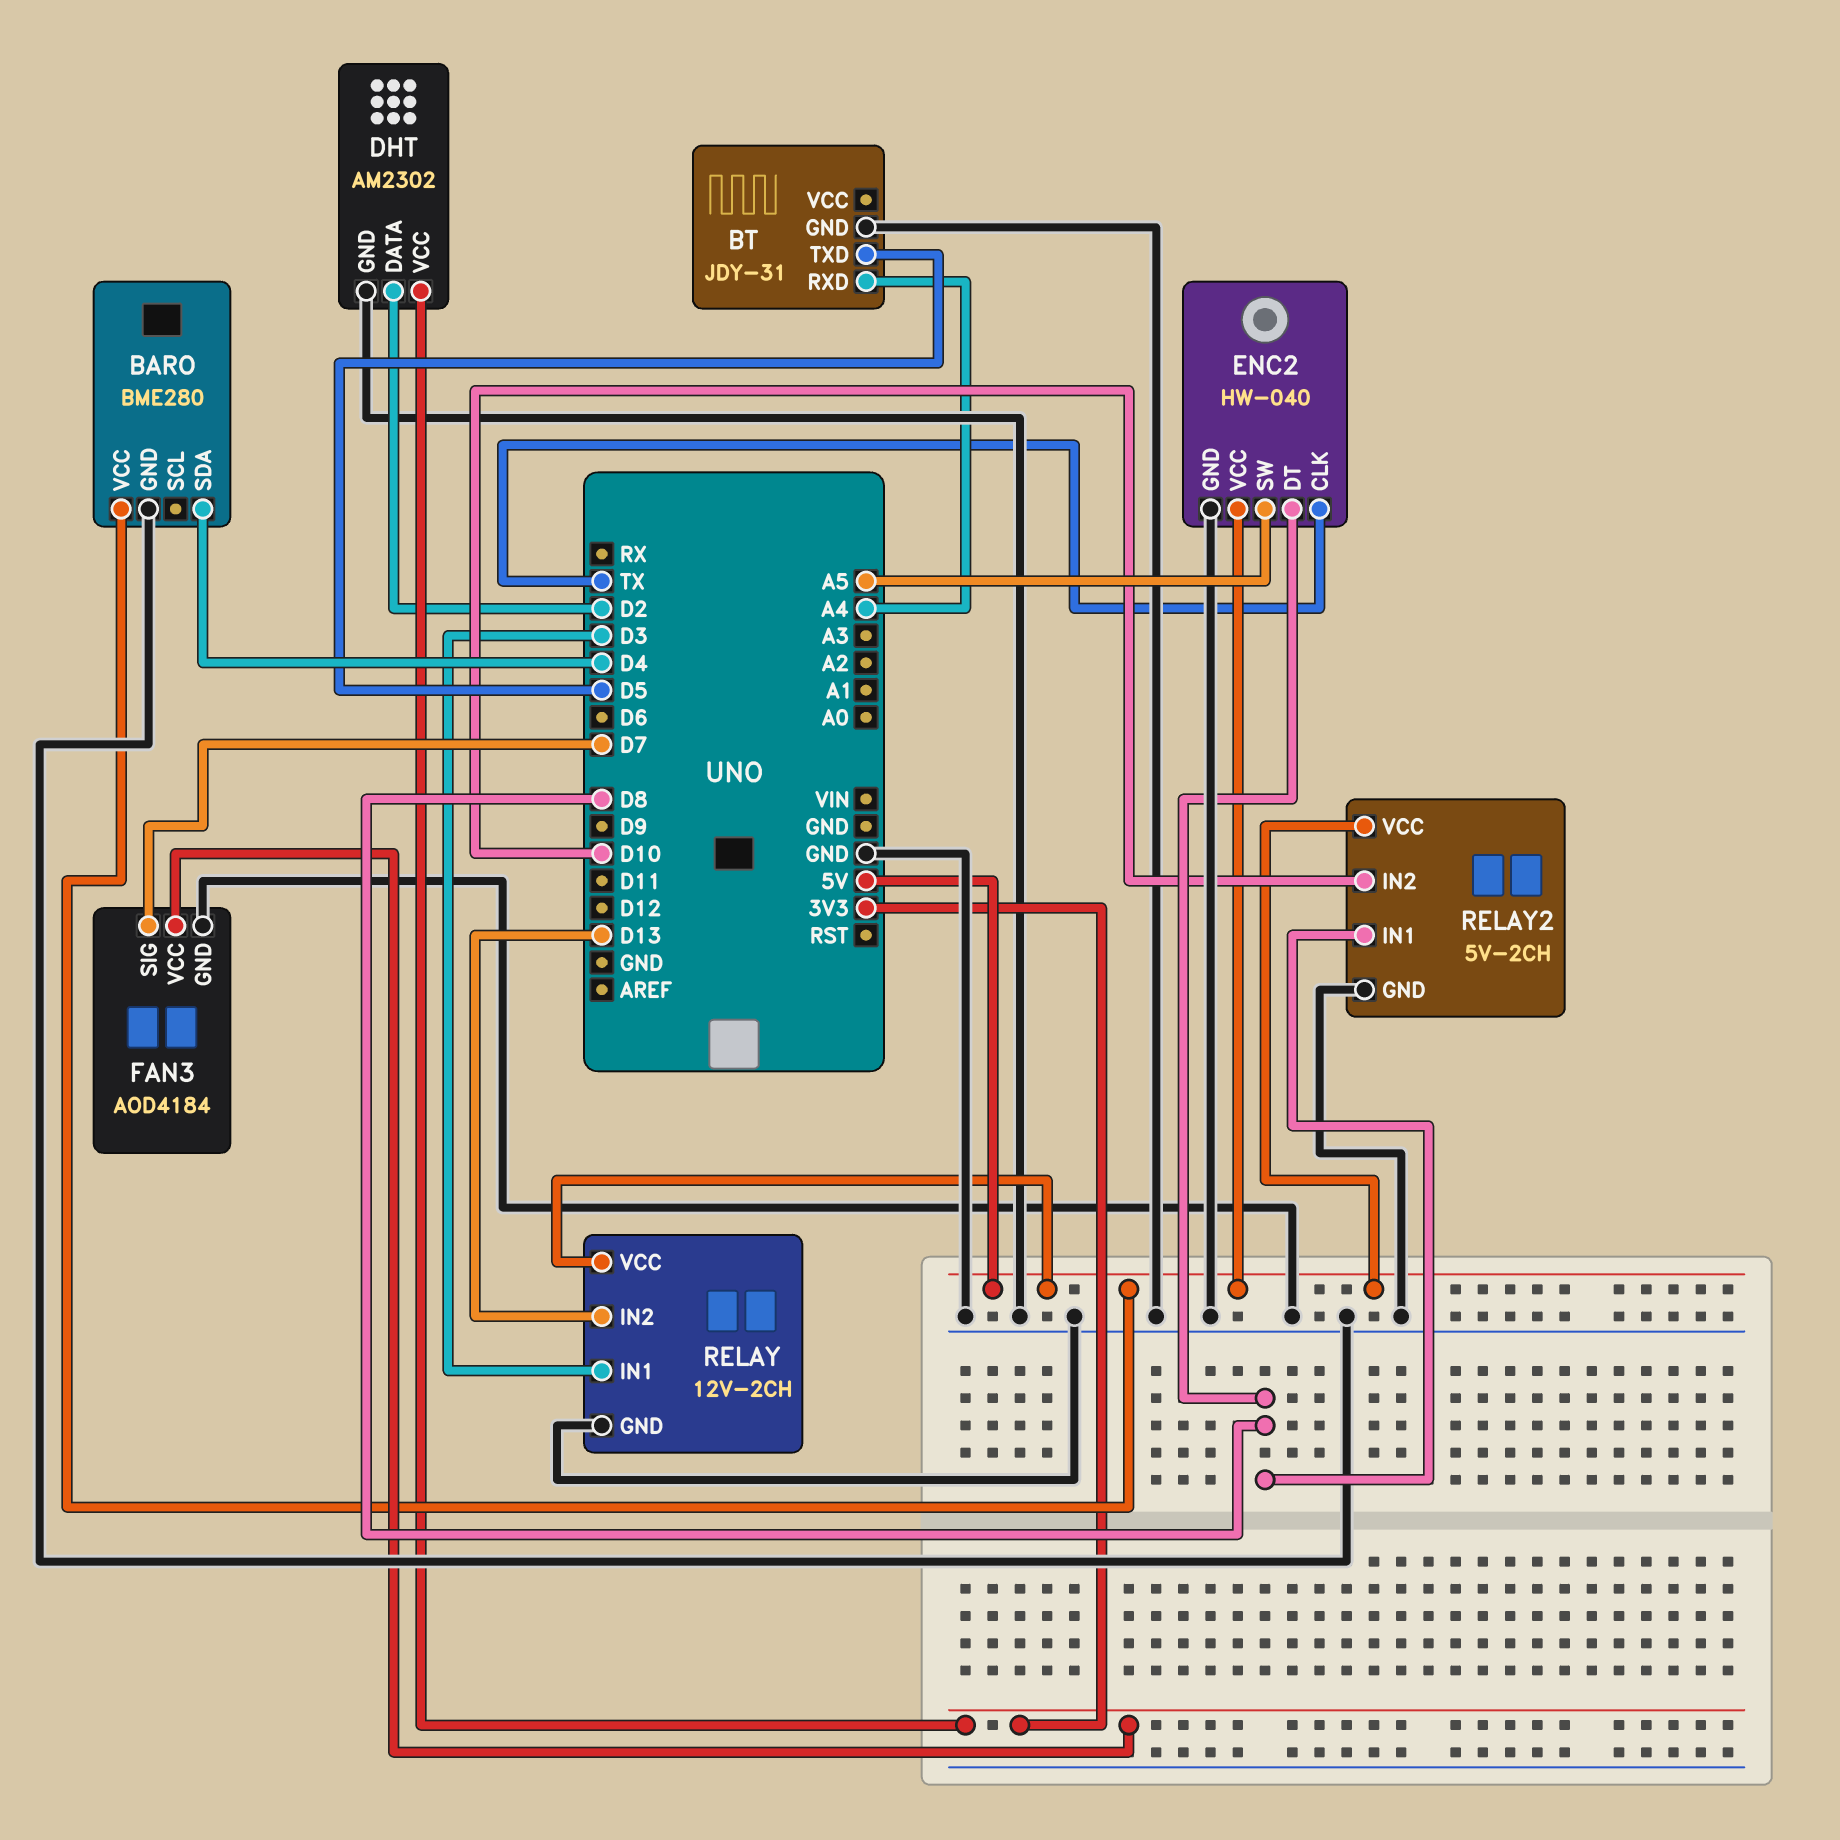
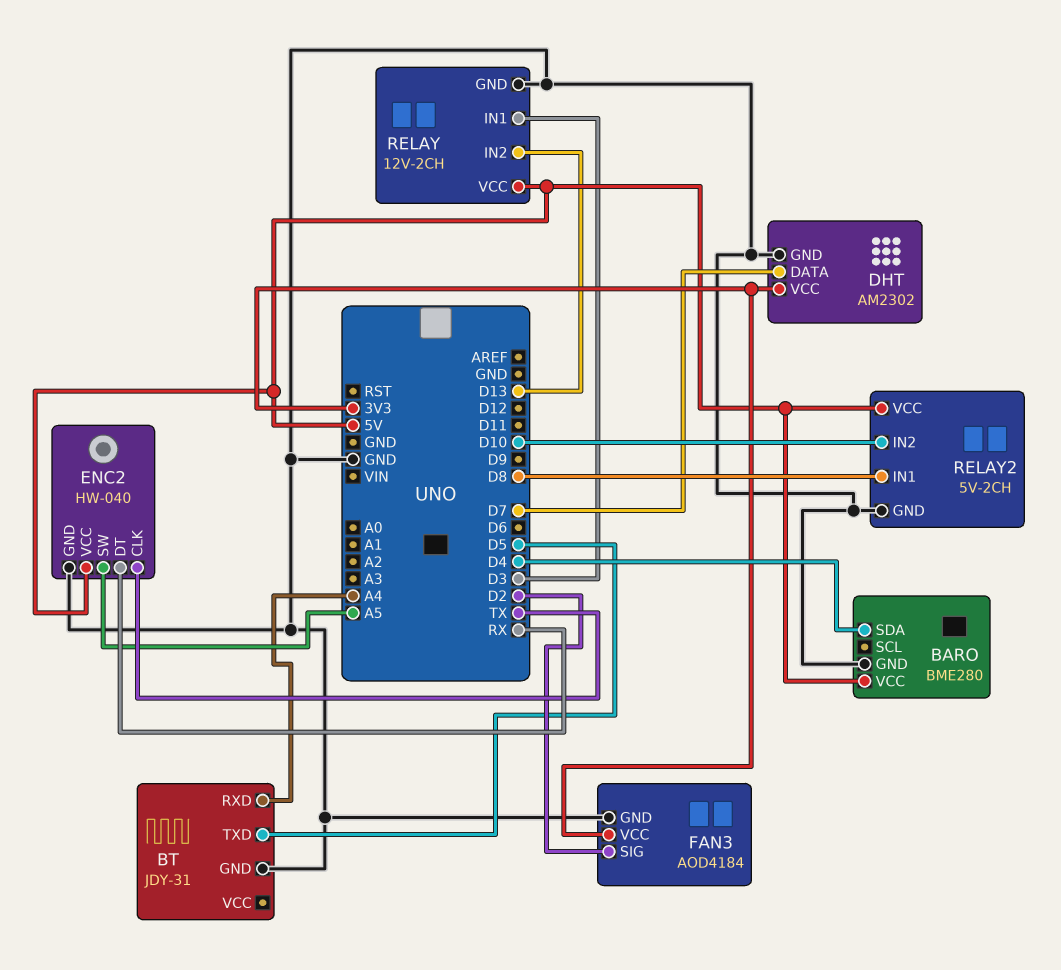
DHT pin DATA: D2 -> D7
ENC2 pin DT: D8 -> RX
FAN3 pin SIG: D7 -> D2

